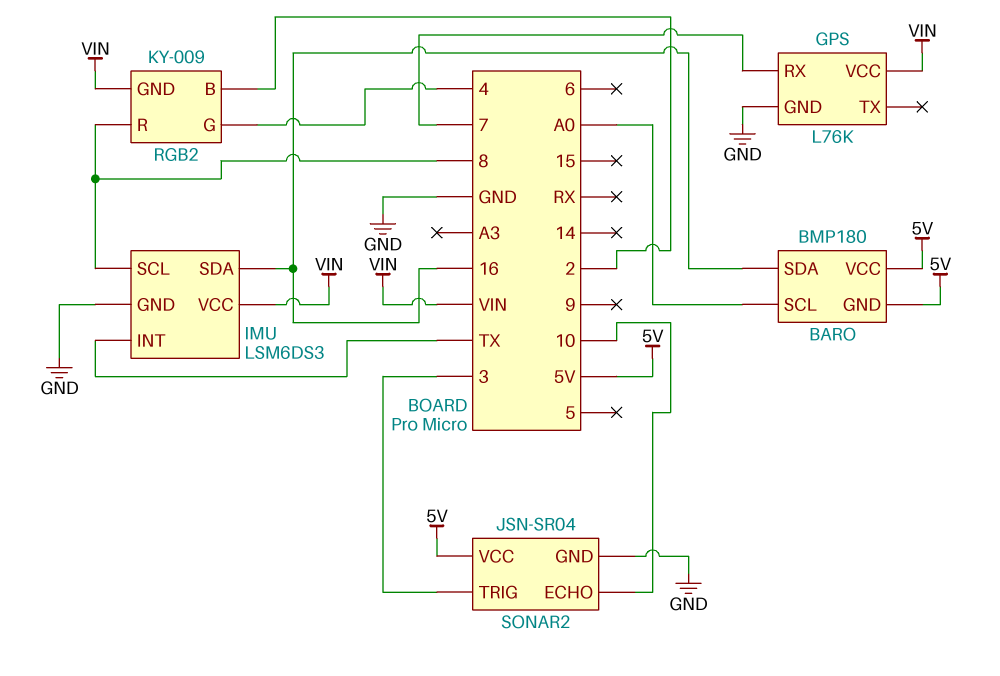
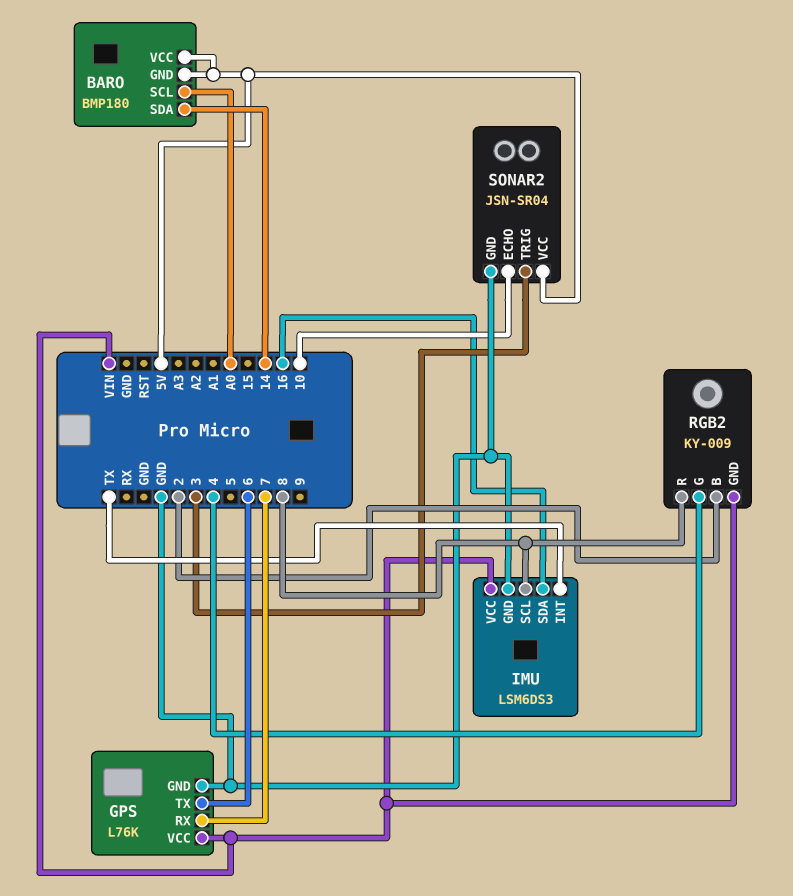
BARO pin SDA: 16 -> 14
GPS pin TX: none -> 6

